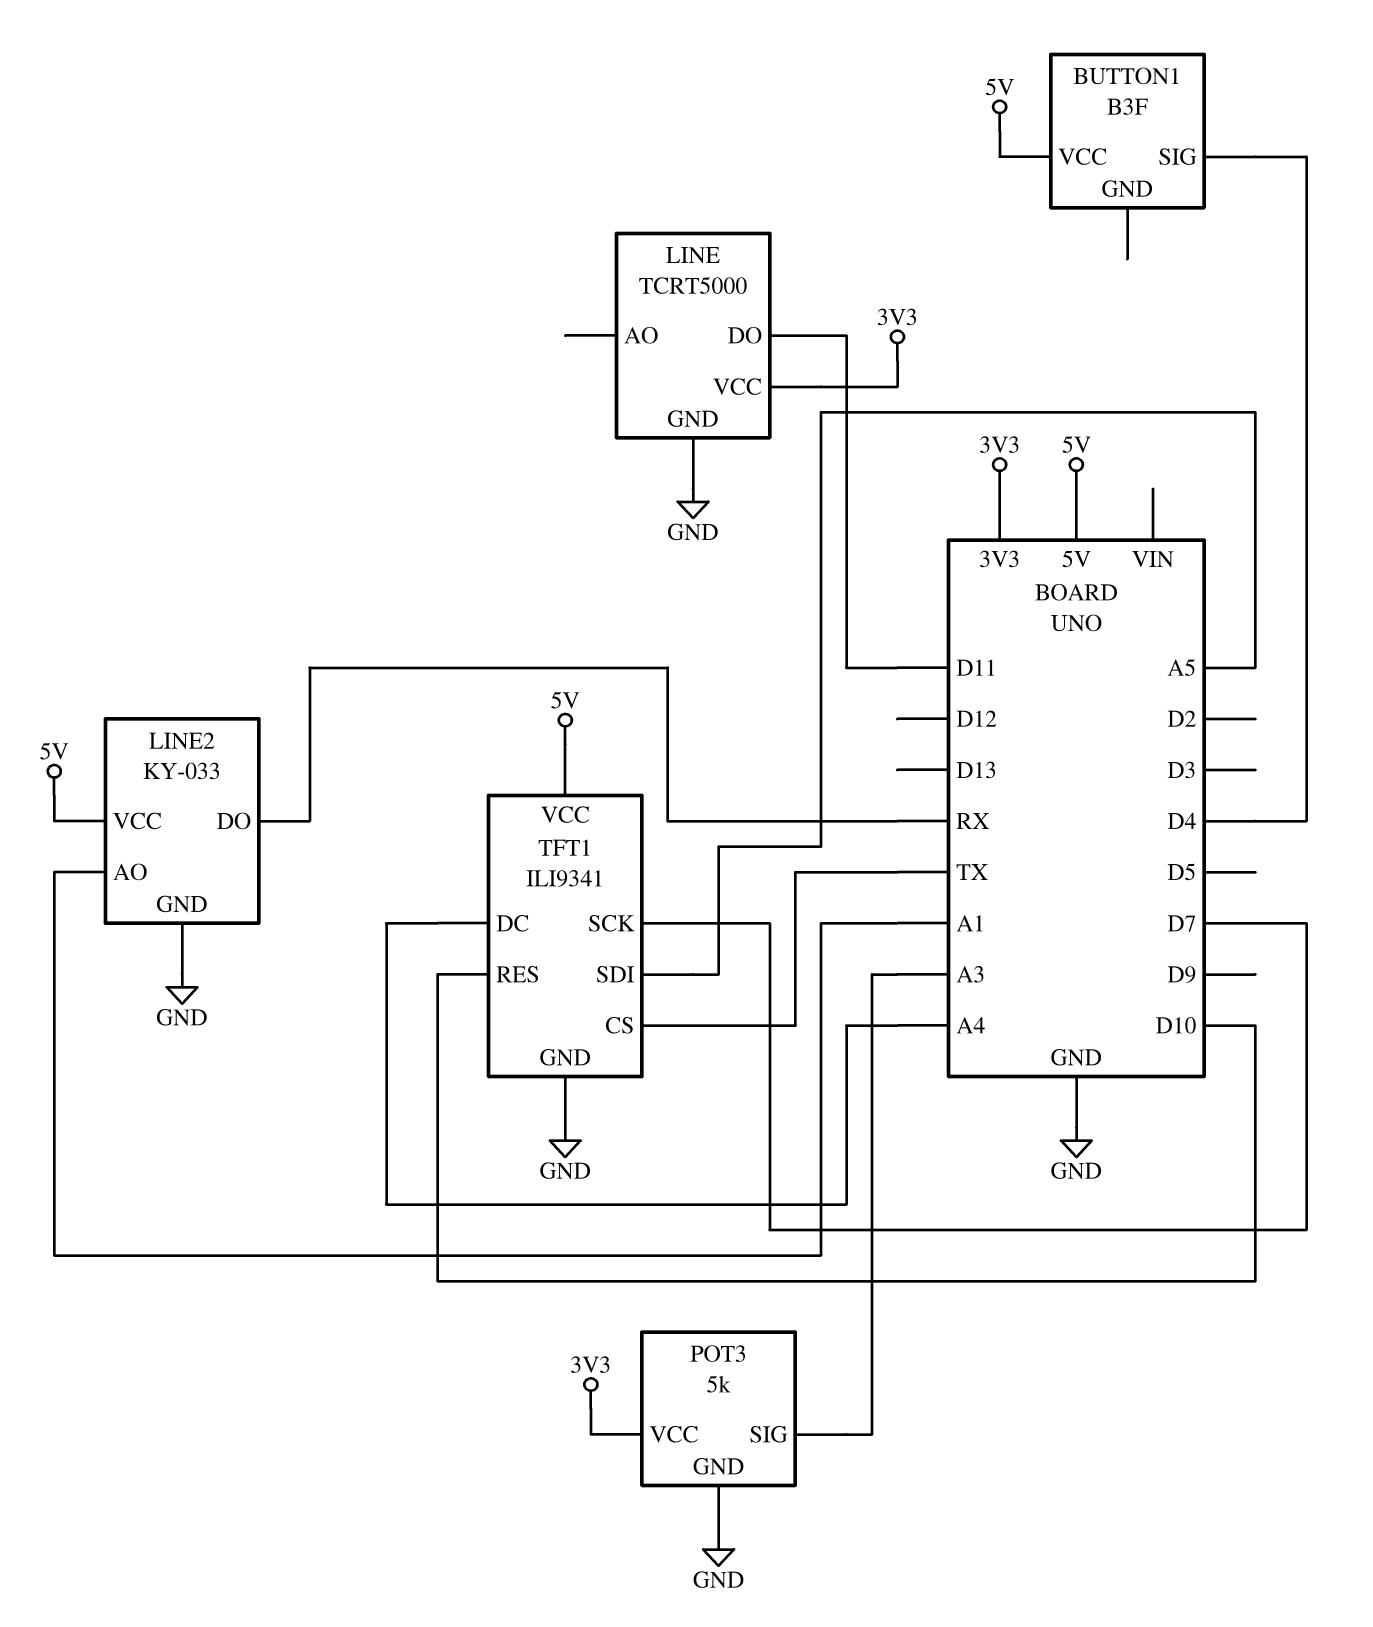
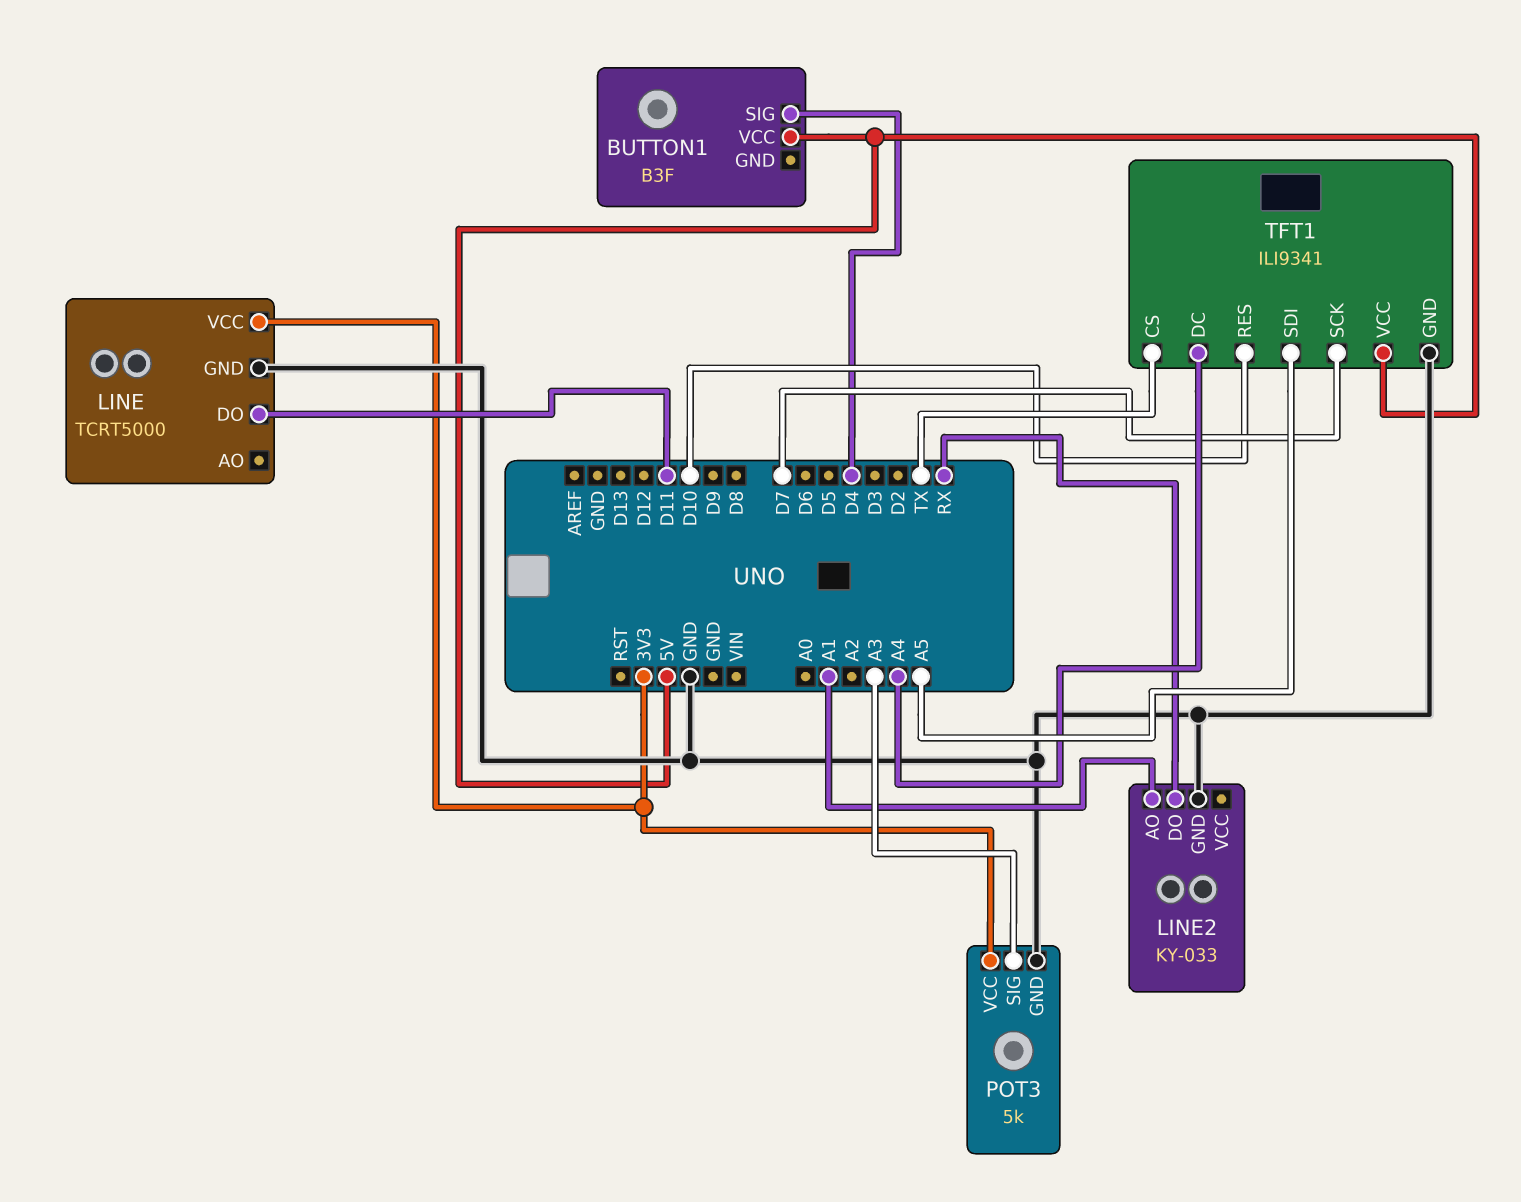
LINE2 pin VCC: 5V -> none

